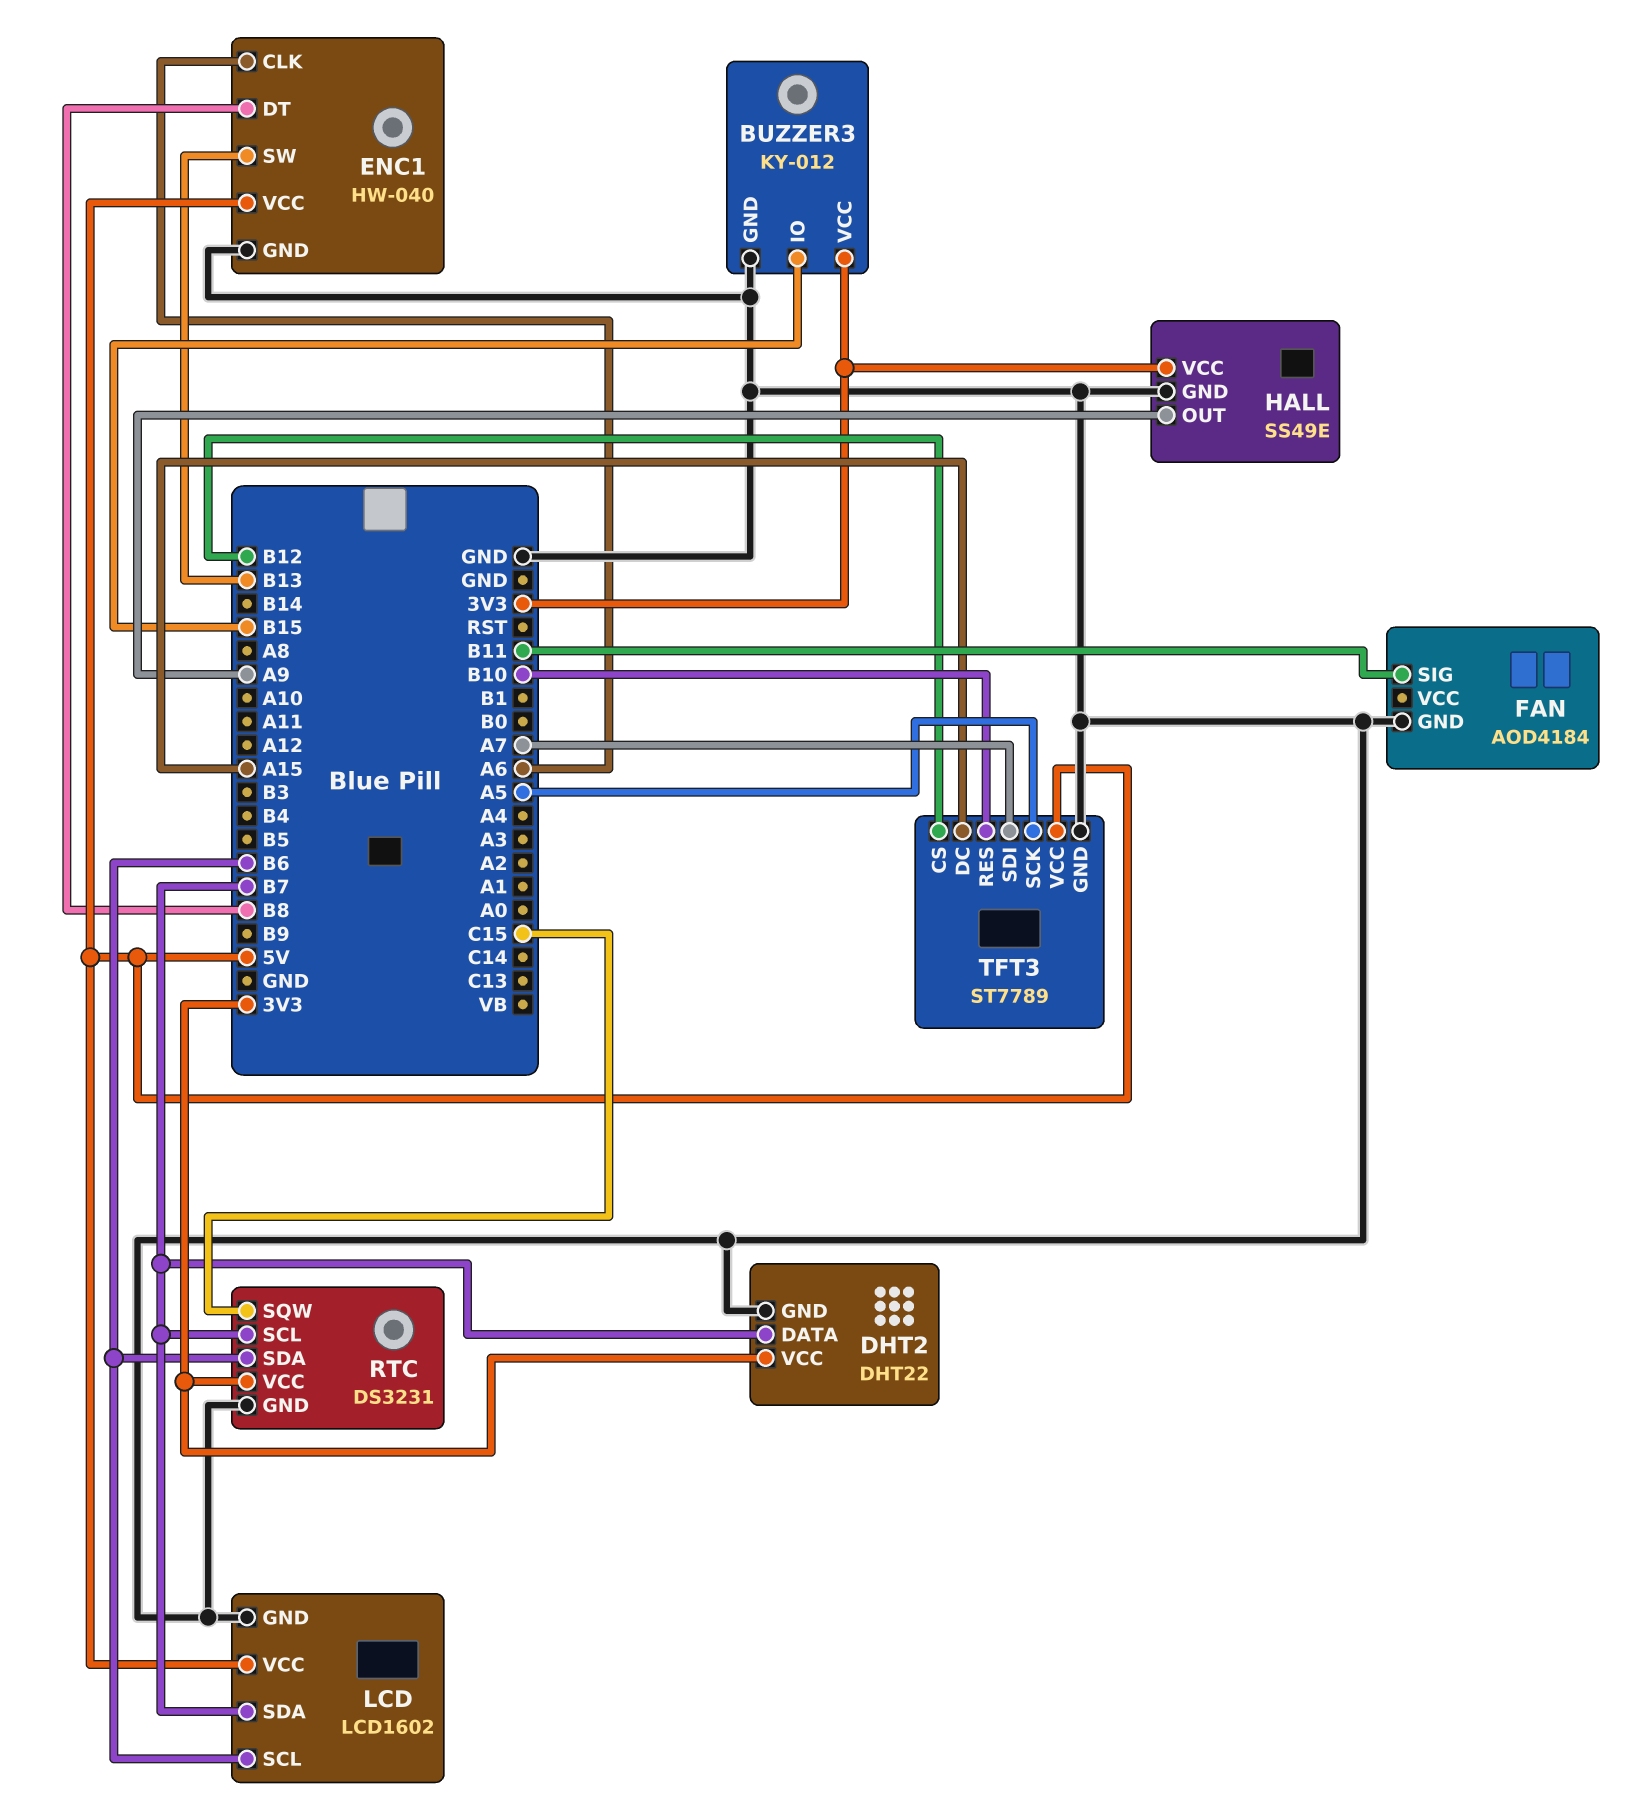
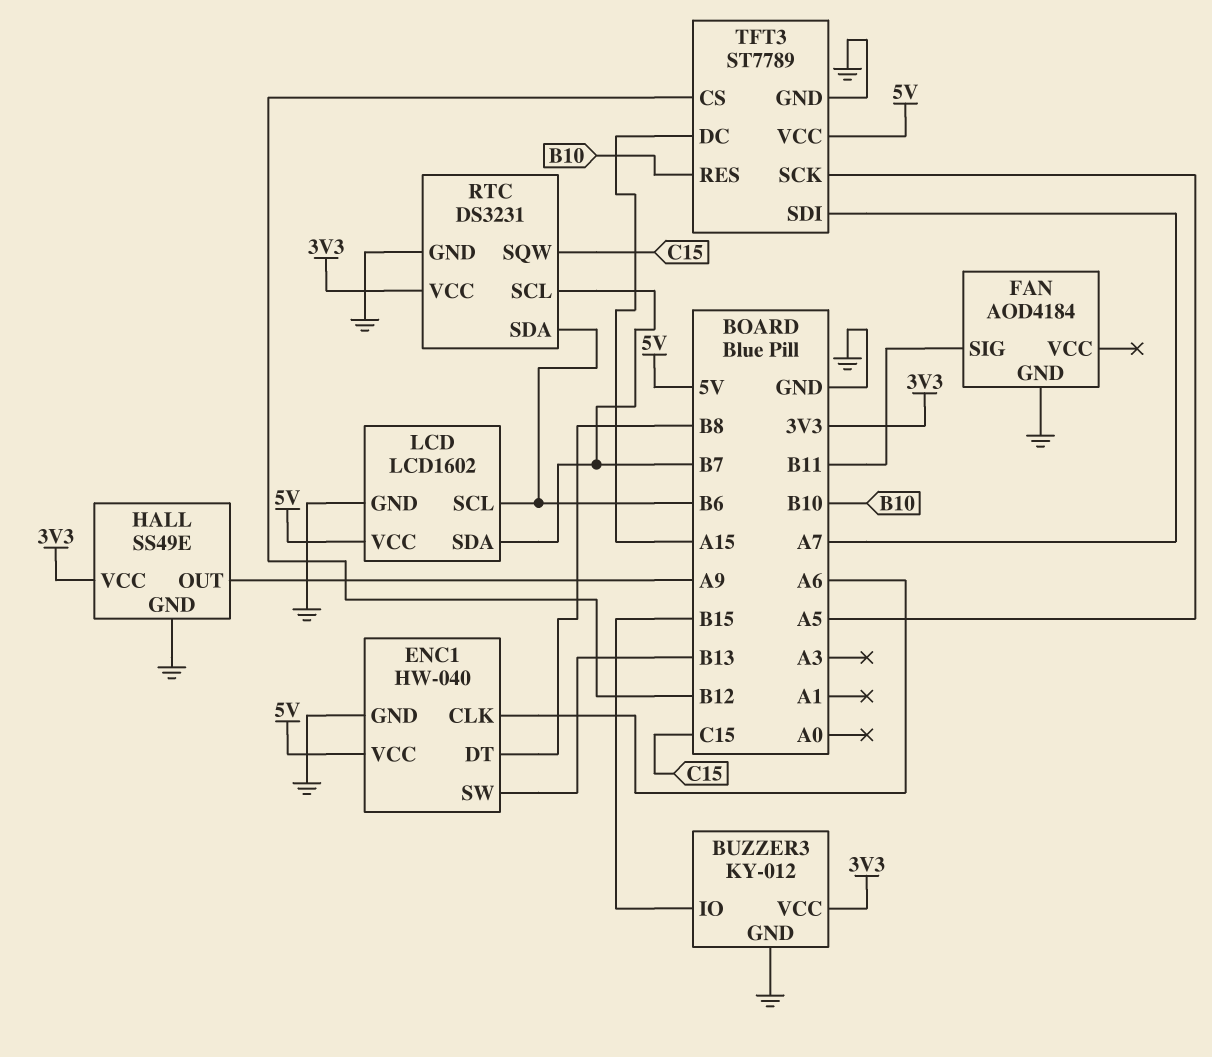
DHT2: DHT22 -> none
DHT2 pin DATA: B7 -> none
DHT2 pin GND: GND -> none
DHT2 pin VCC: 3V3 -> none

